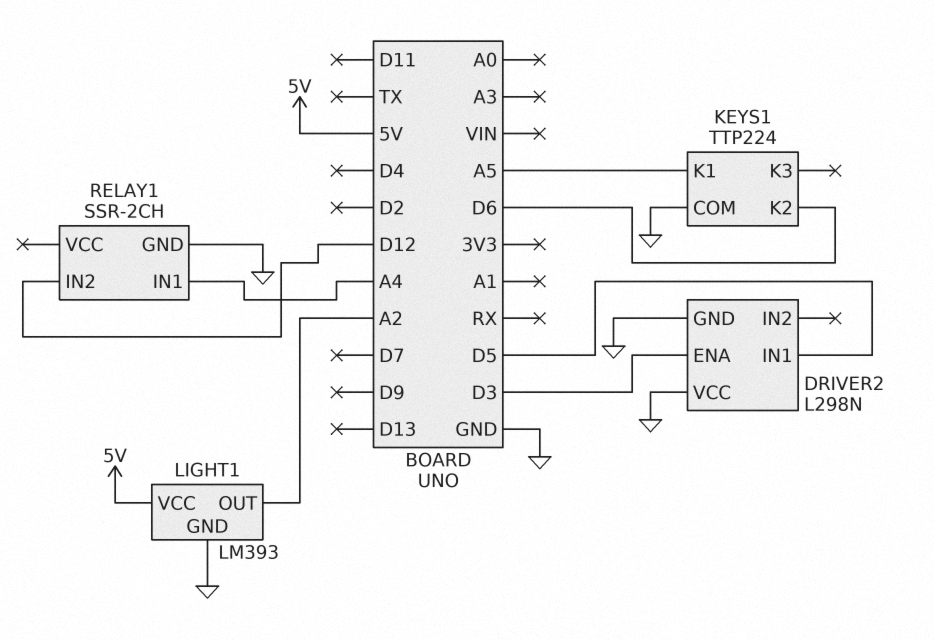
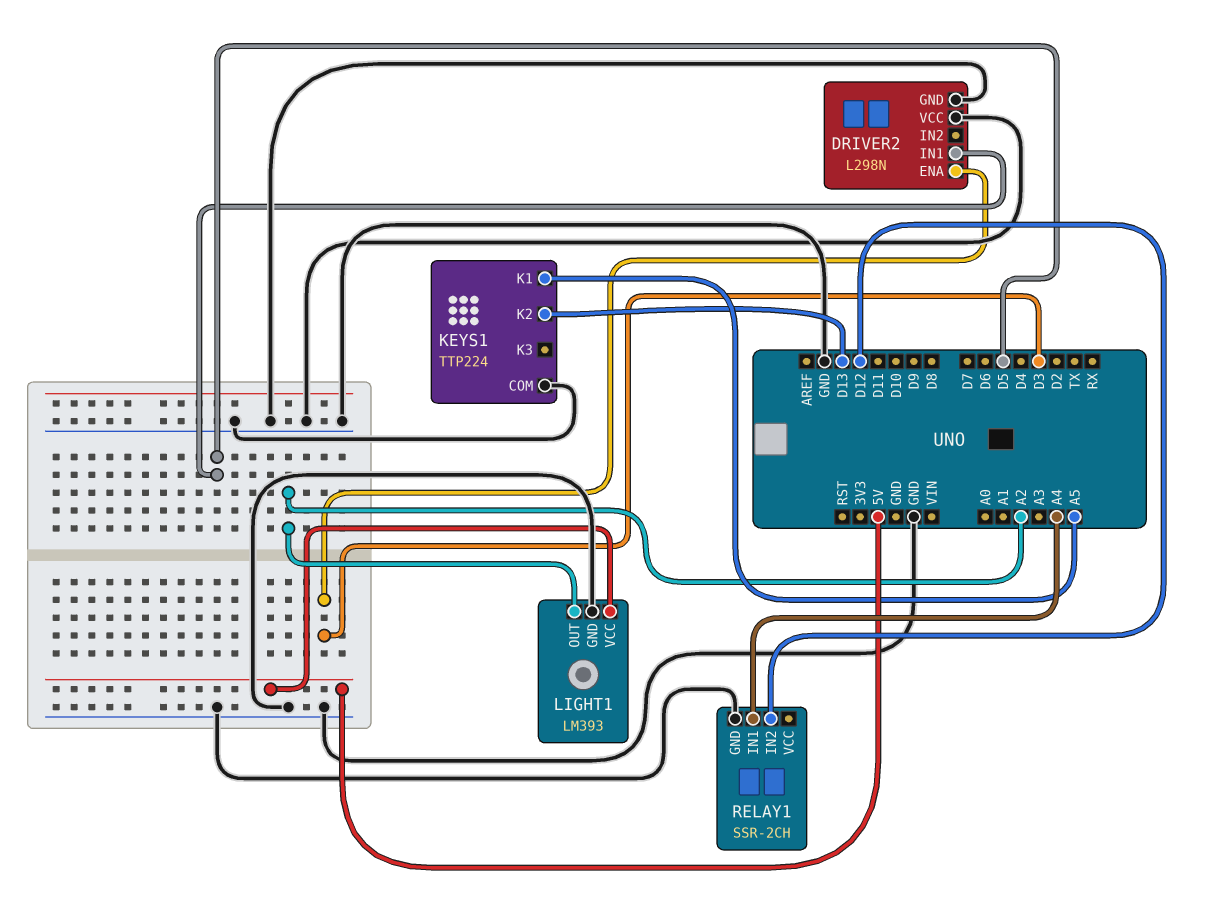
KEYS1 pin K2: D6 -> D13

